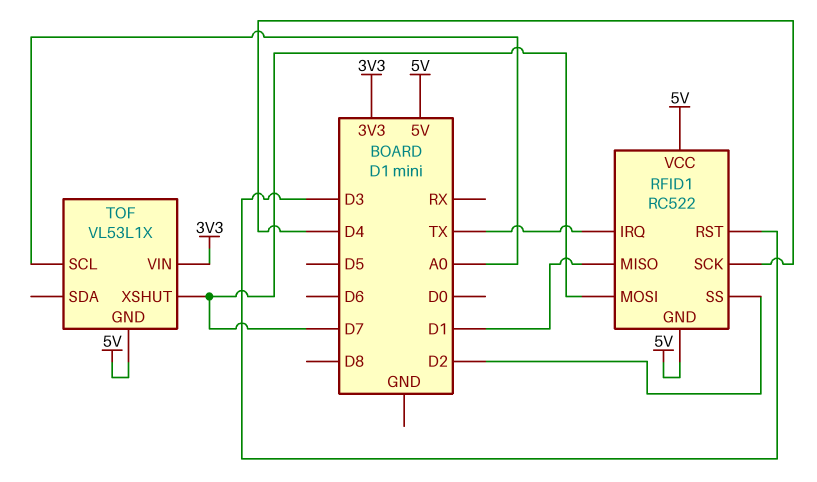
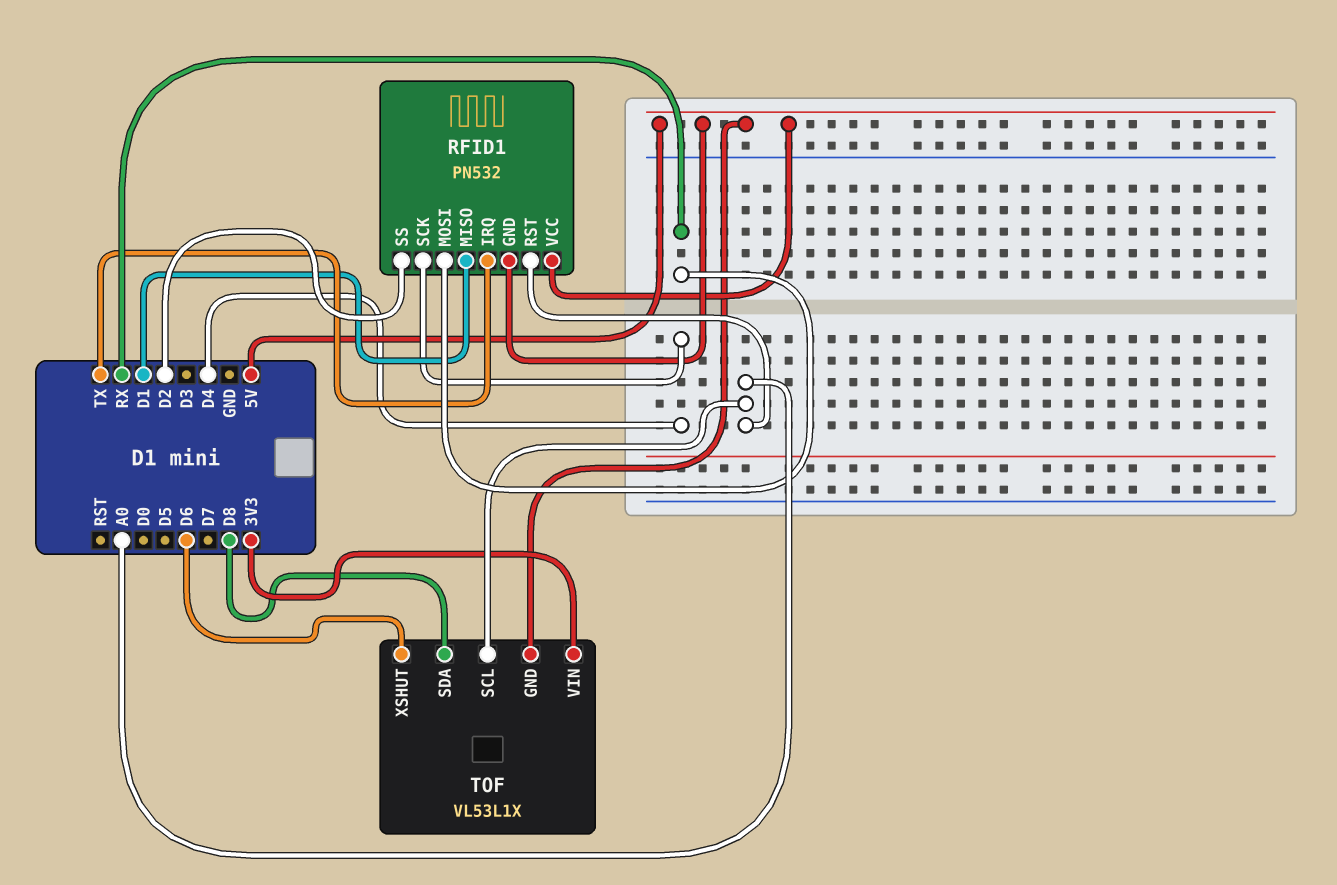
RFID1: RC522 -> PN532
RFID1 pin MOSI: D7 -> RX
RFID1 pin RST: D3 -> A0
TOF pin SDA: none -> D8
TOF pin XSHUT: D7 -> D6

